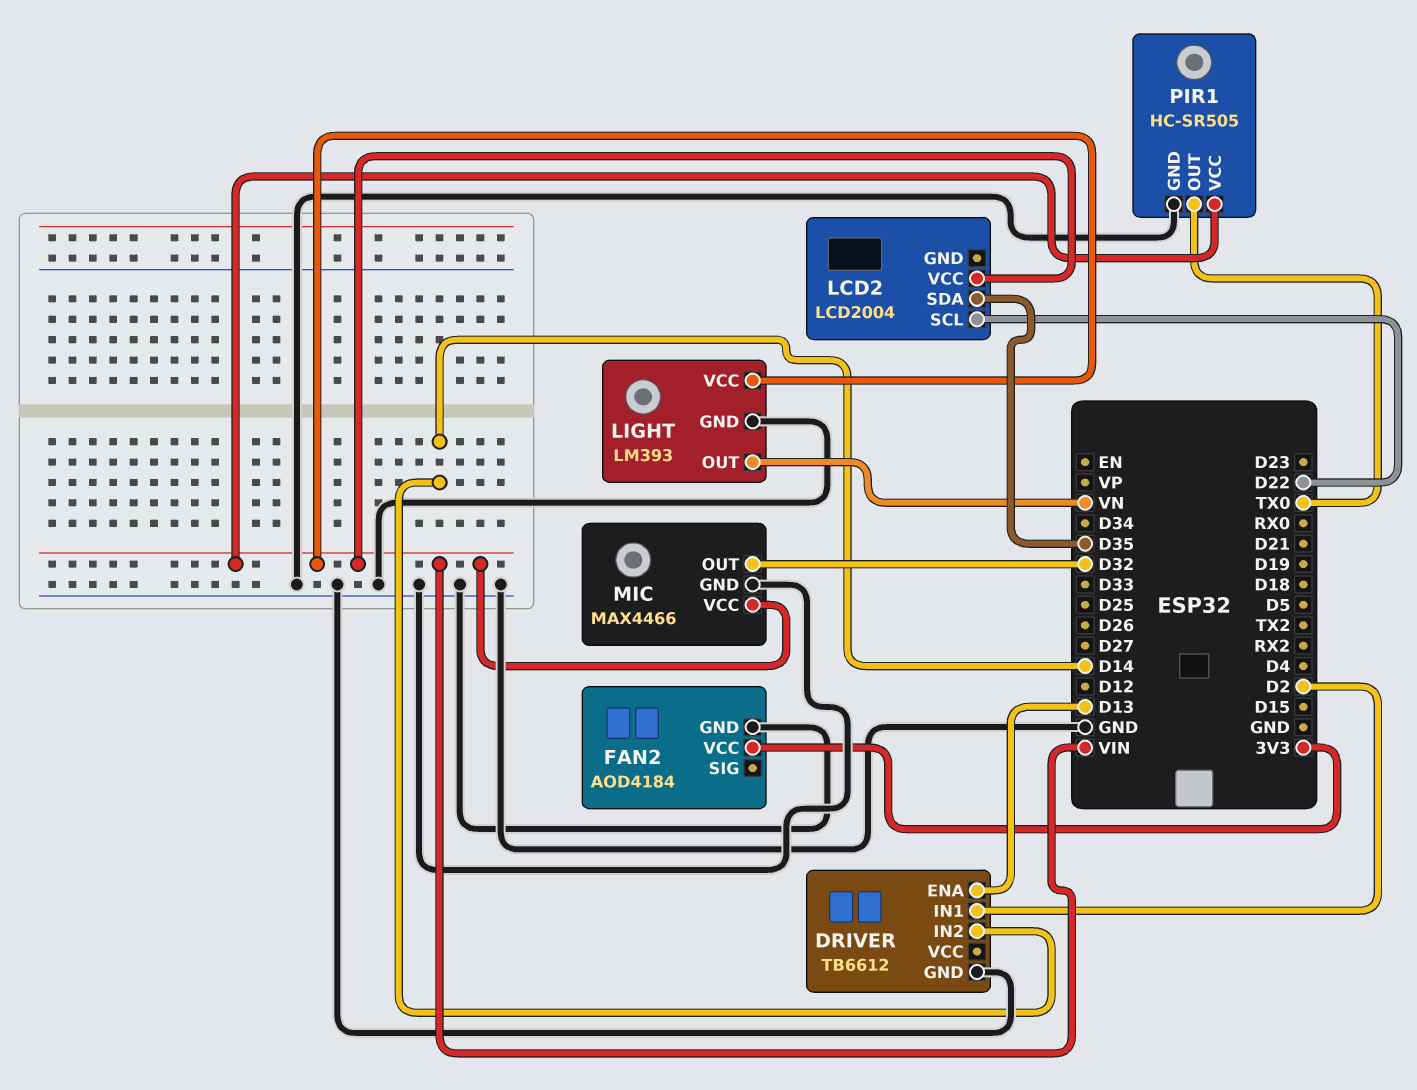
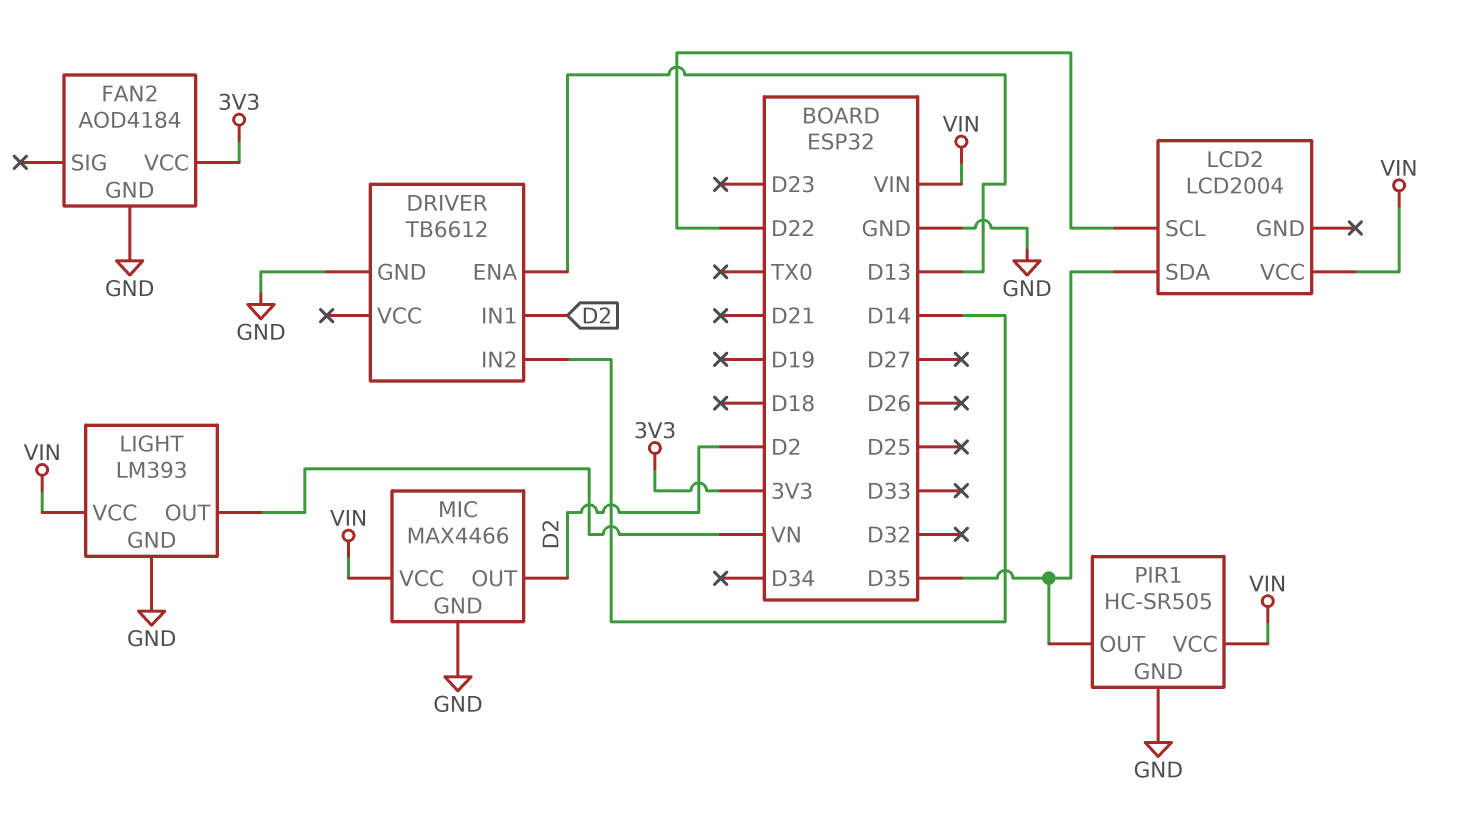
MIC pin OUT: D32 -> D2
PIR1 pin OUT: TX0 -> D35

